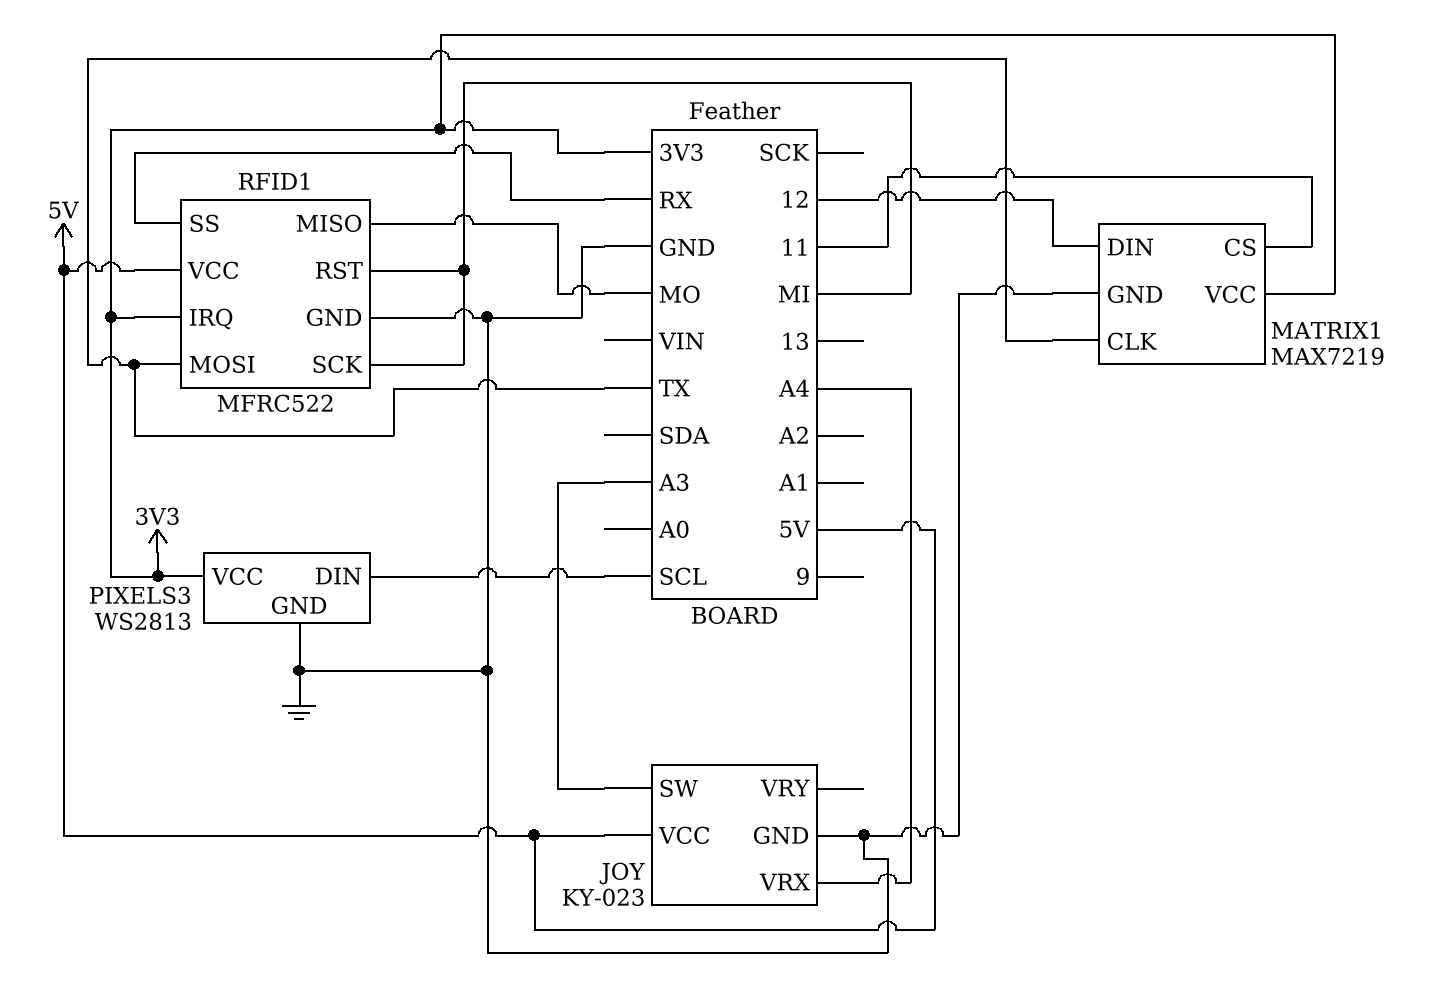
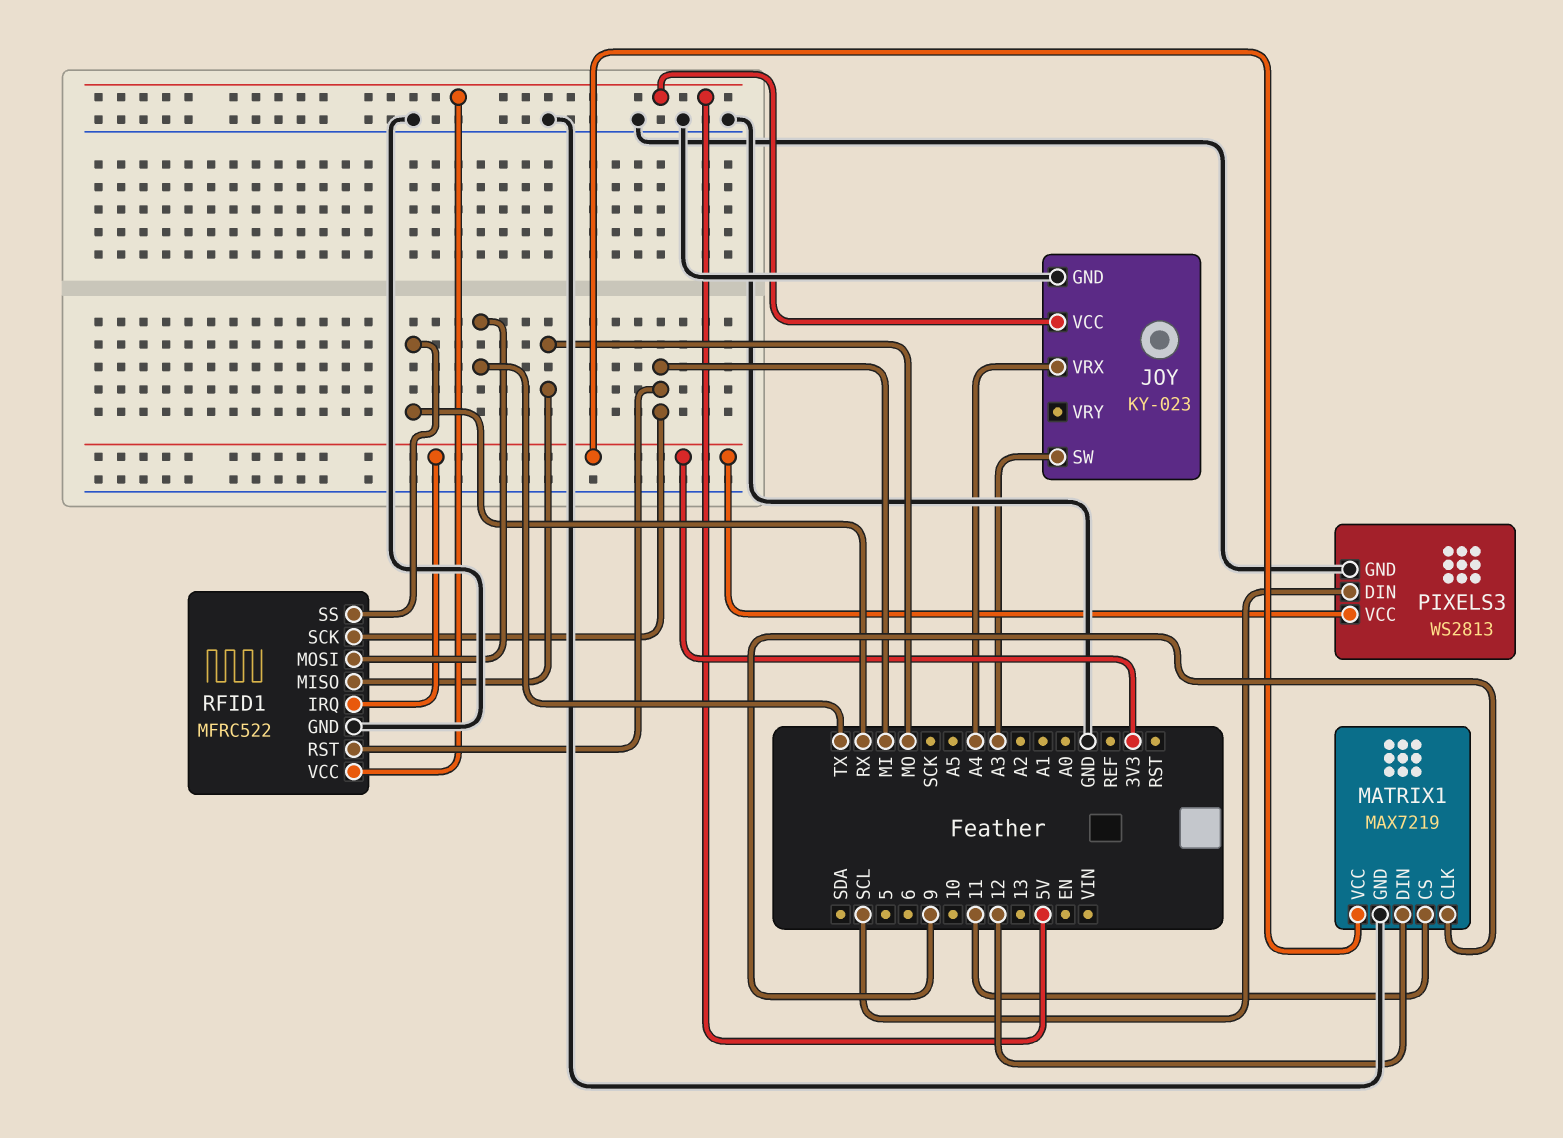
MATRIX1 pin CLK: TX -> 9

